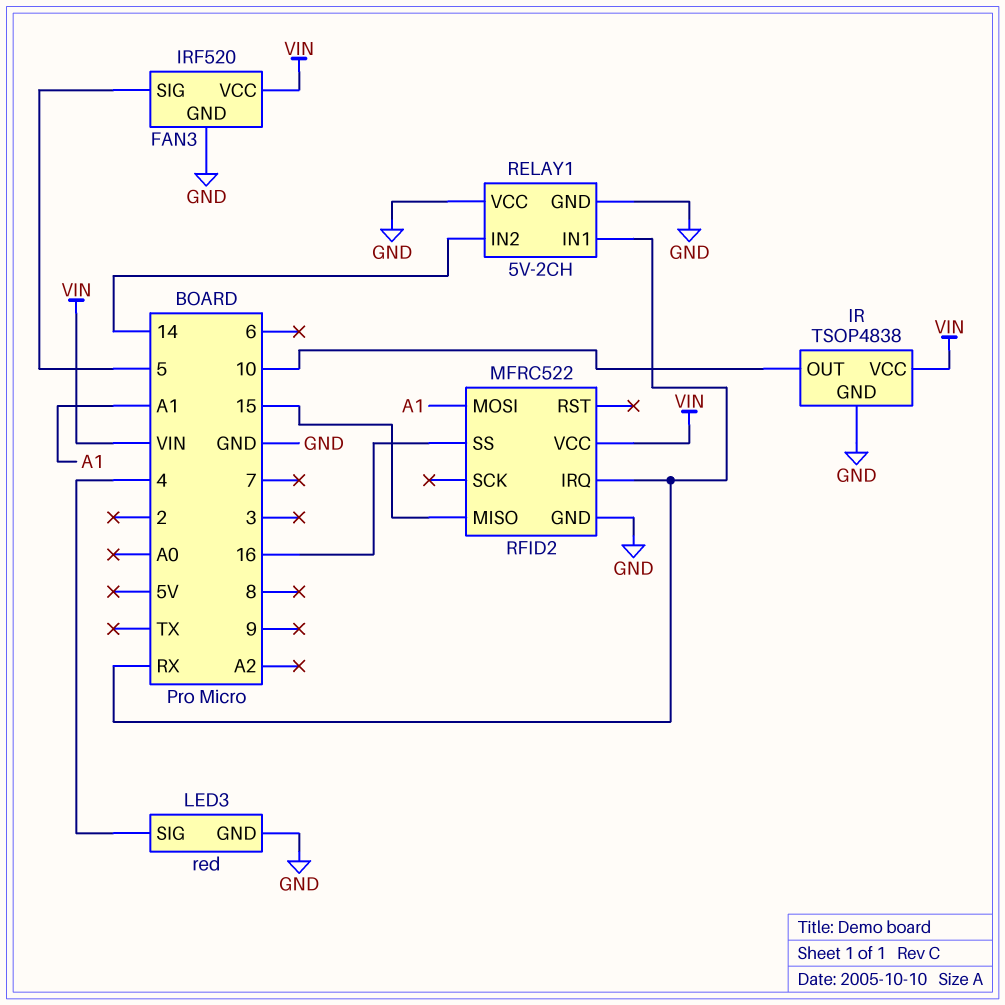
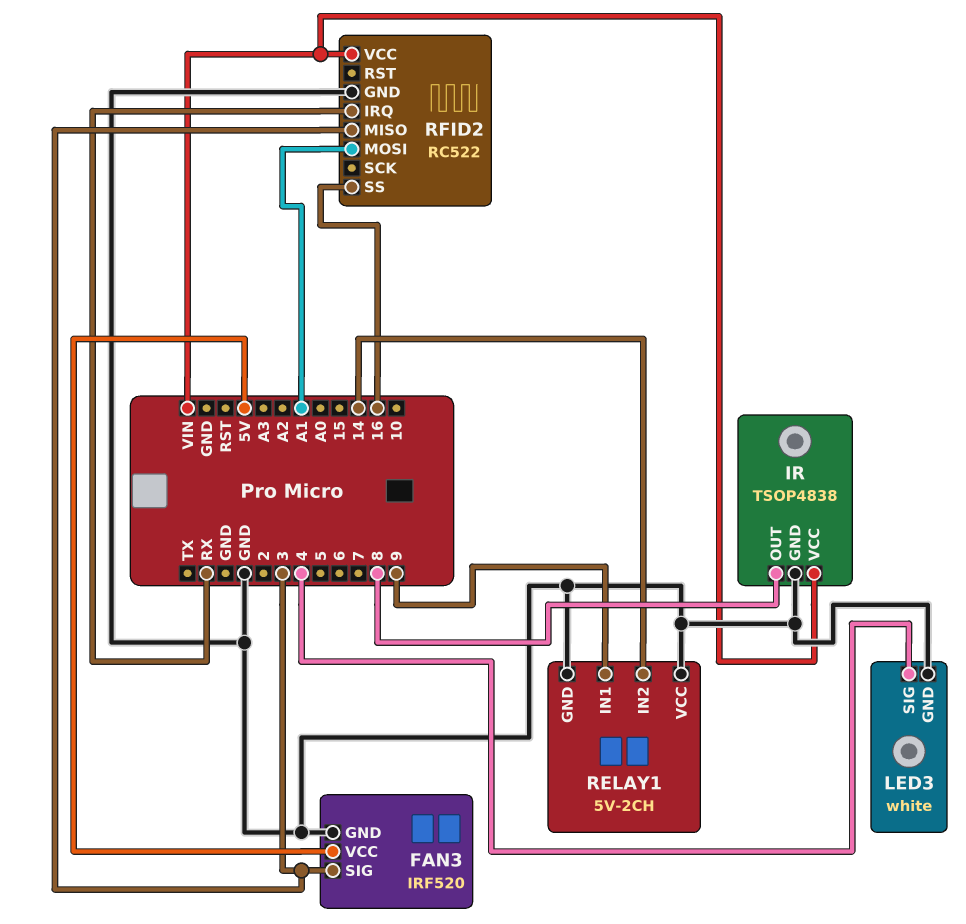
FAN3 pin SIG: 5 -> 3
FAN3 pin VCC: VIN -> 5V
IR pin OUT: 10 -> 8
LED3: red -> white
RELAY1 pin IN1: RX -> 9
RFID2: MFRC522 -> RC522
RFID2 pin MISO: 15 -> 3

